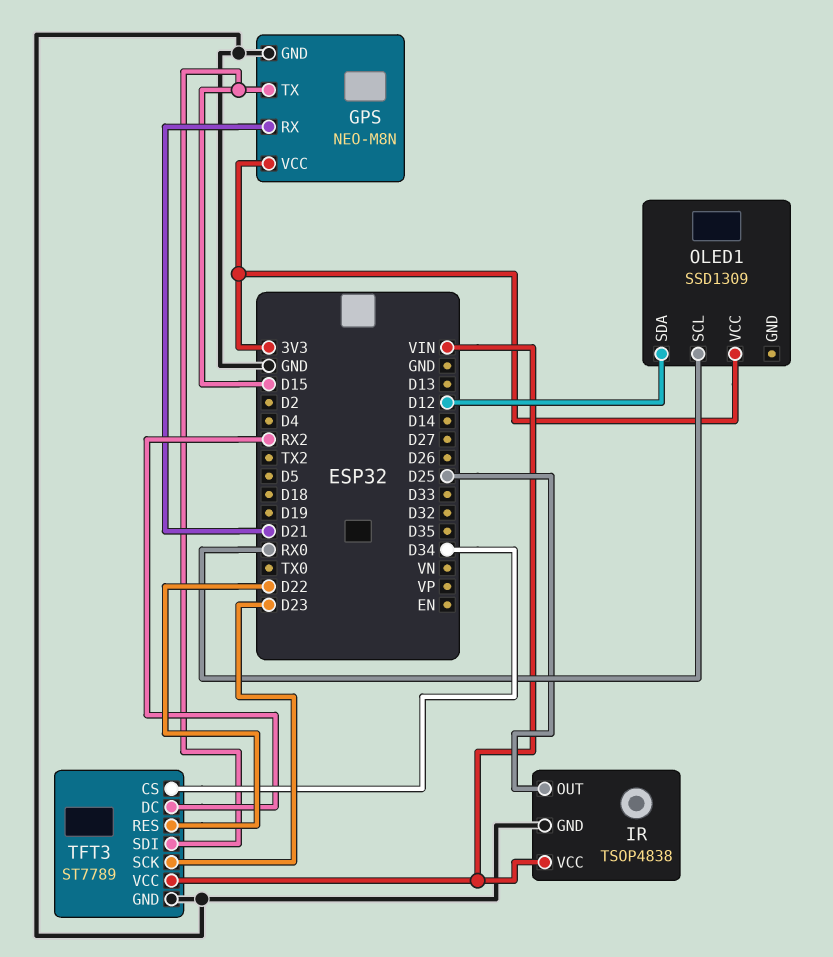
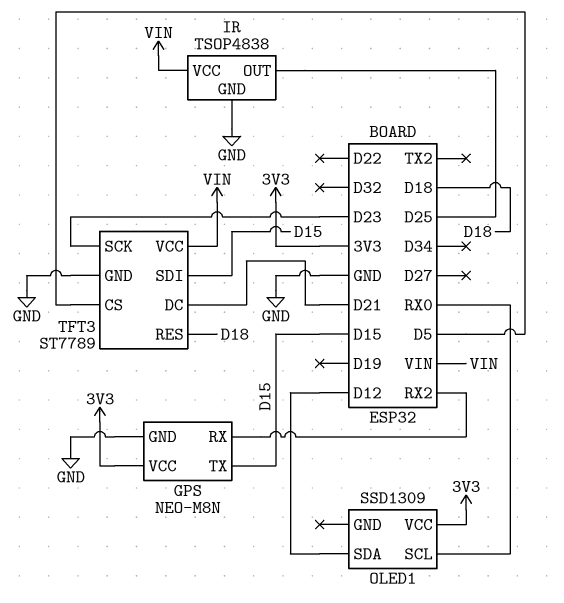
GPS pin RX: D21 -> RX2
TFT3 pin CS: D34 -> D5
TFT3 pin DC: RX2 -> D21
TFT3 pin RES: D22 -> D18

